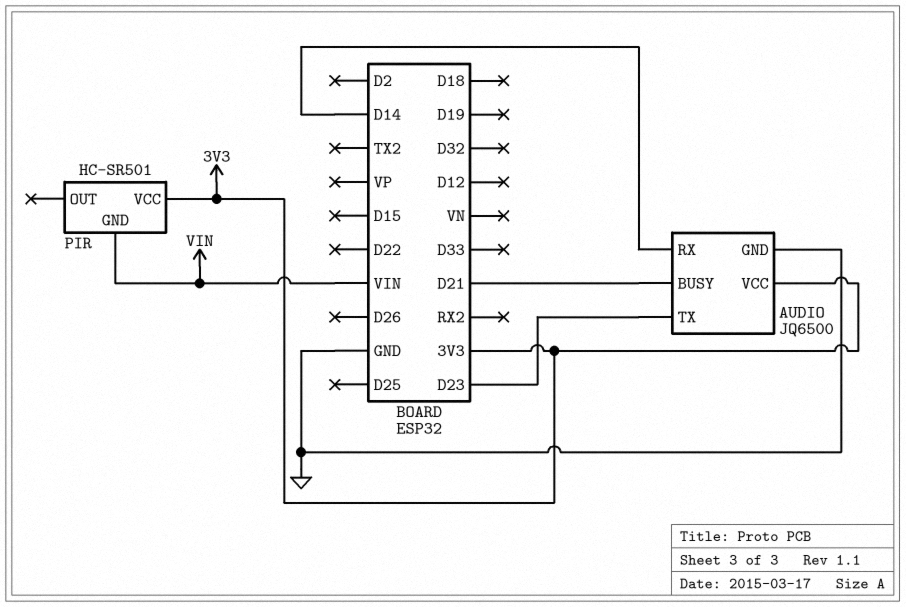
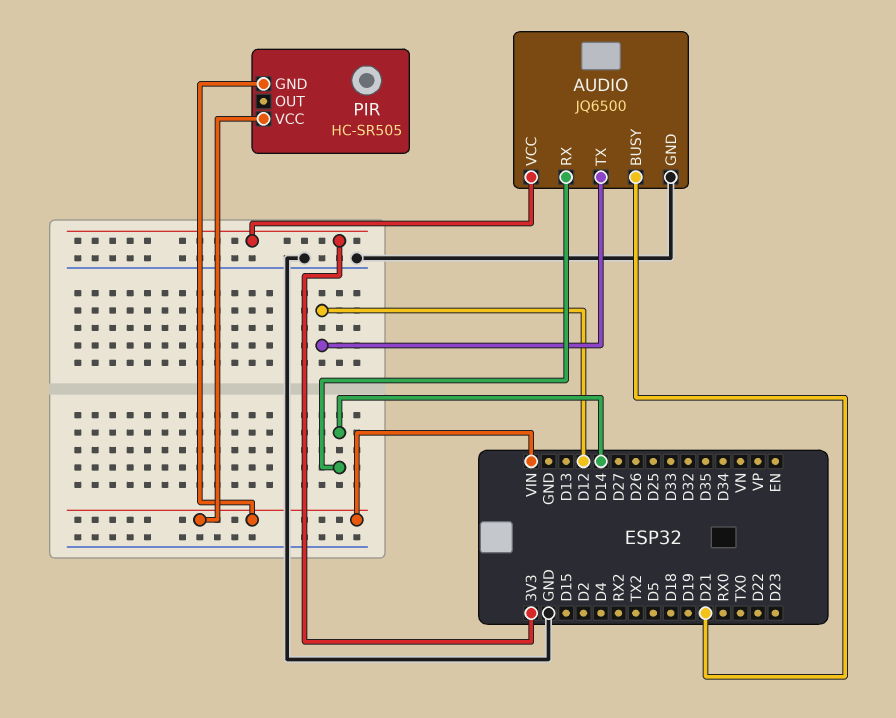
AUDIO pin TX: D23 -> D12
PIR: HC-SR501 -> HC-SR505
PIR pin VCC: 3V3 -> VIN

